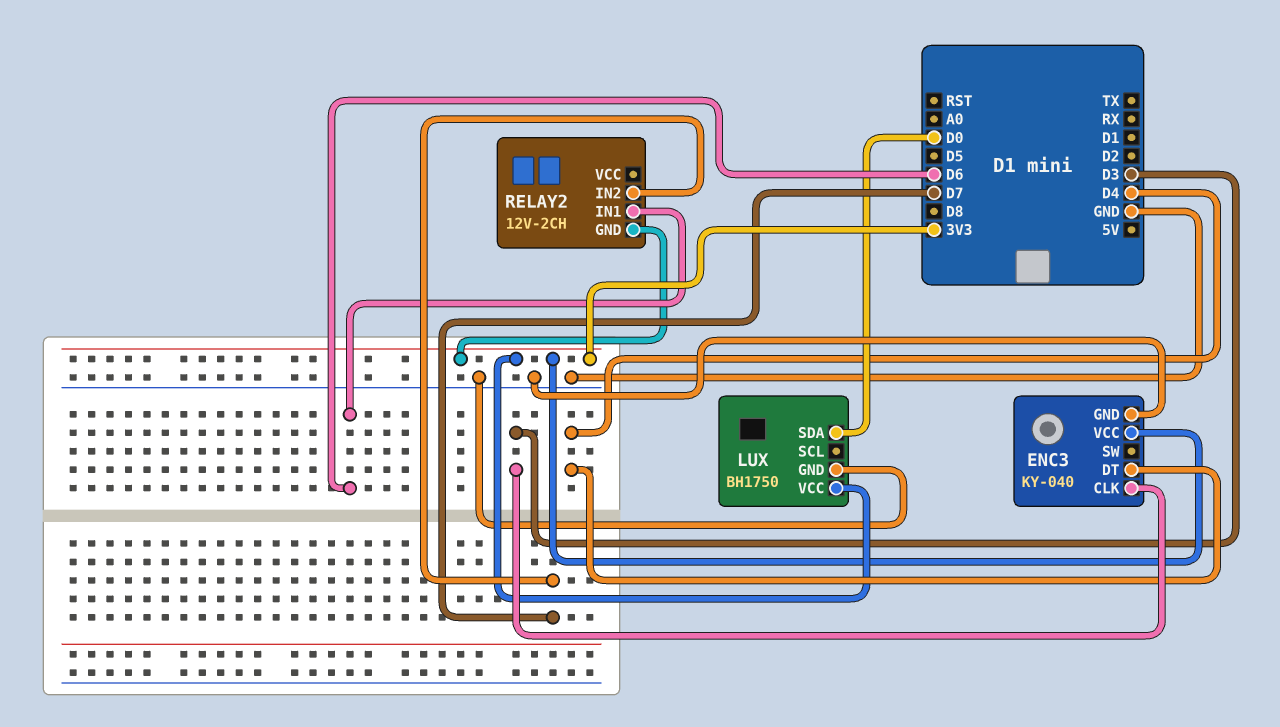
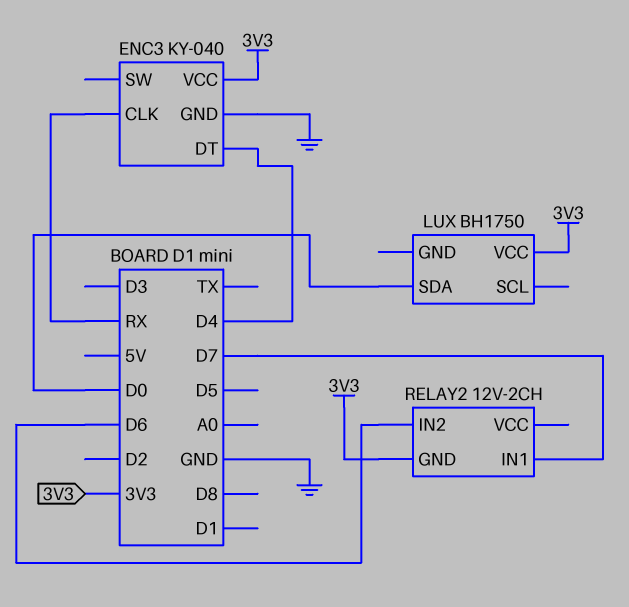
ENC3 pin CLK: D3 -> RX
LUX pin GND: GND -> none
RELAY2 pin IN1: D6 -> D7
RELAY2 pin IN2: D7 -> D6

